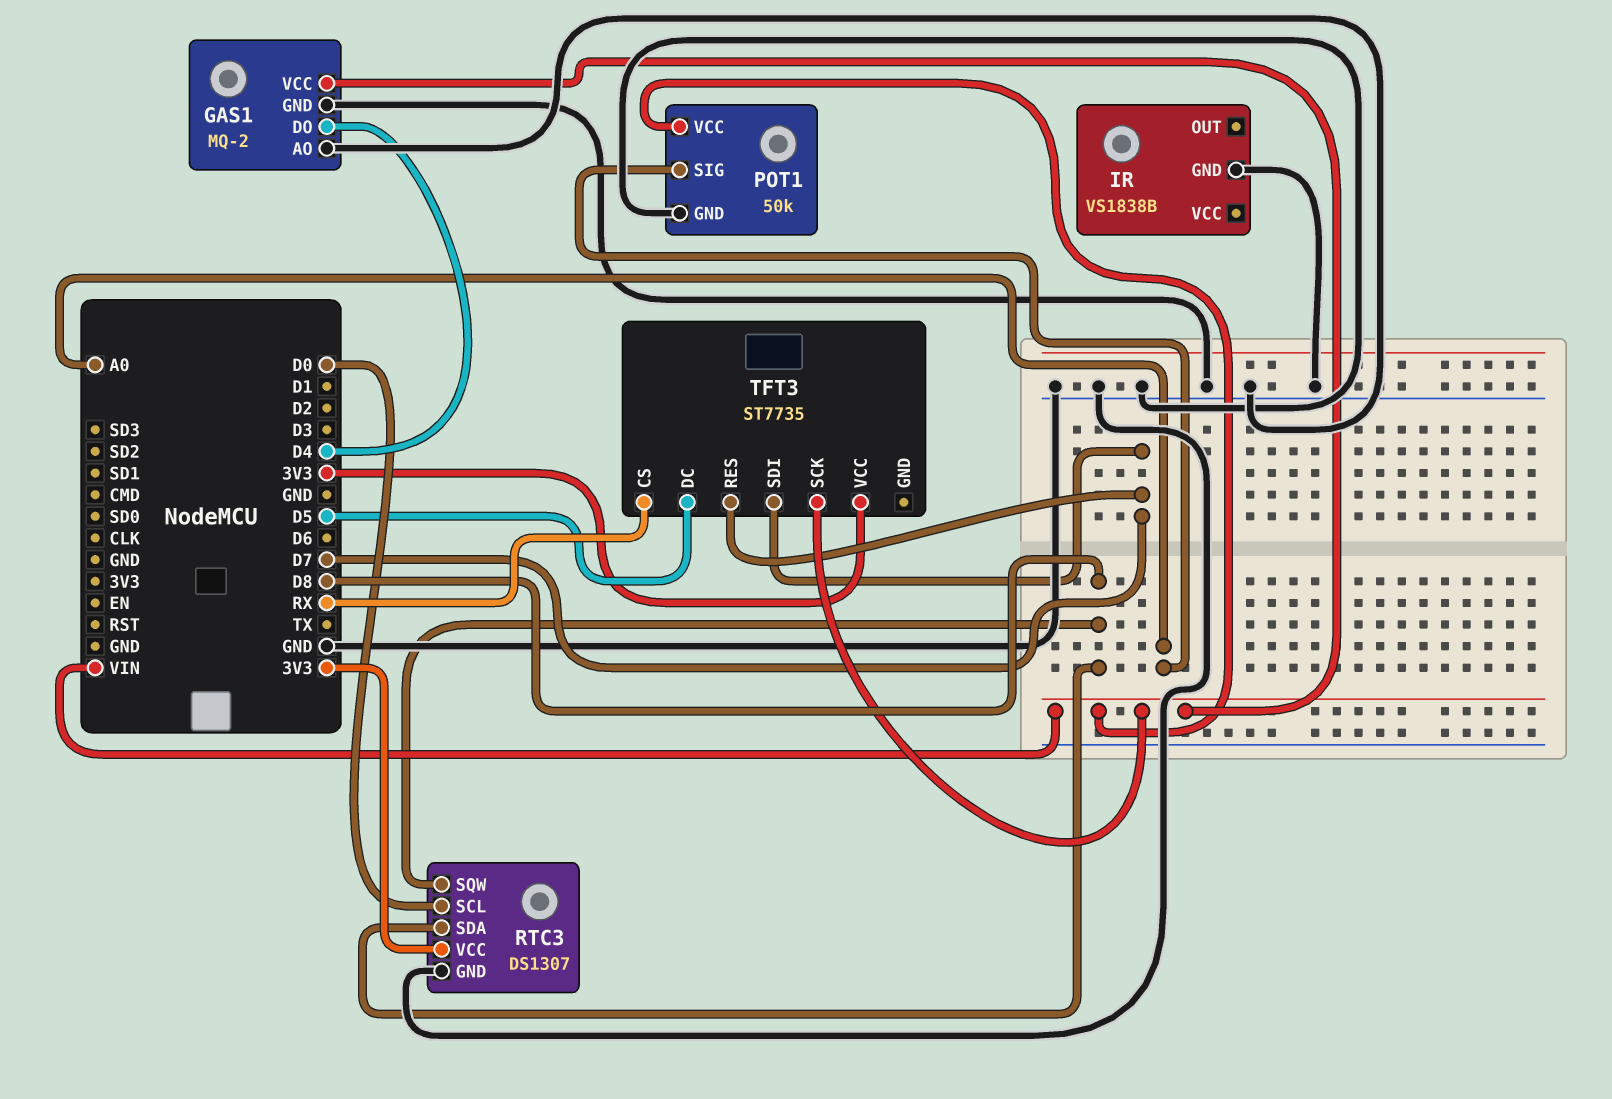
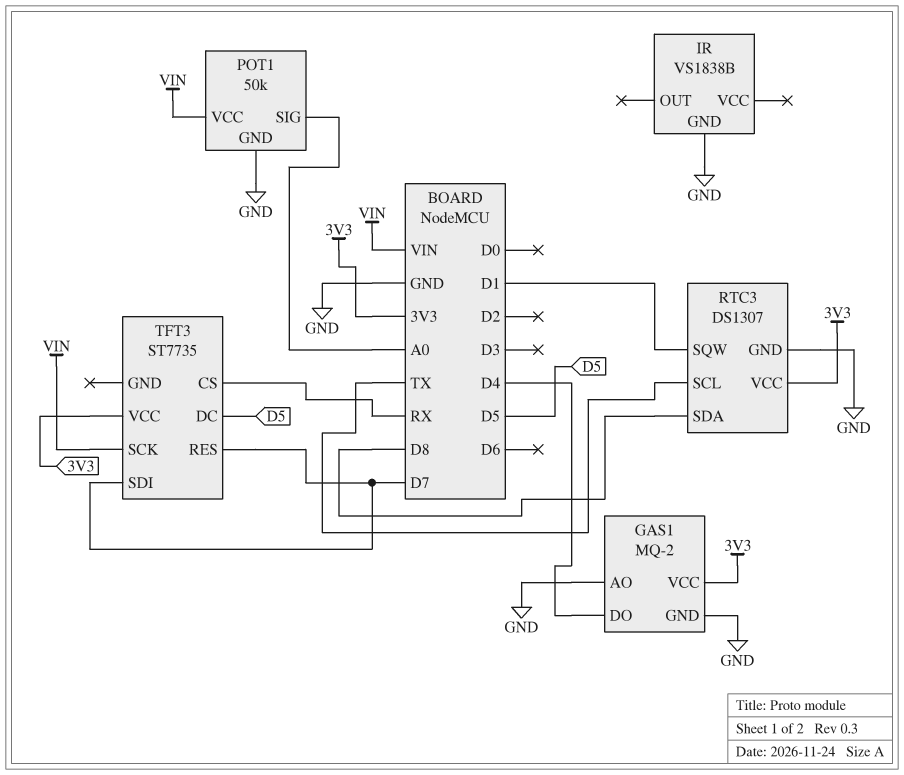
GAS1 pin VCC: VIN -> 3V3
RTC3 pin SCL: D0 -> TX
RTC3 pin SQW: D8 -> D1

